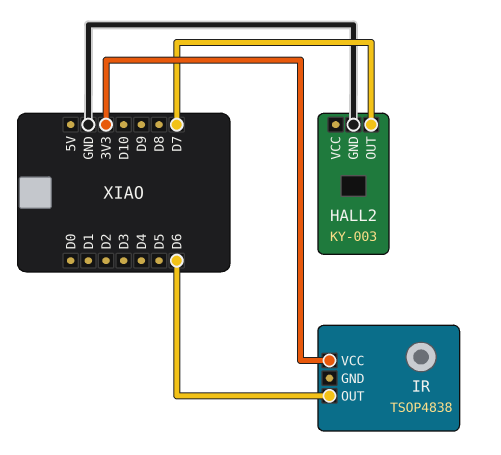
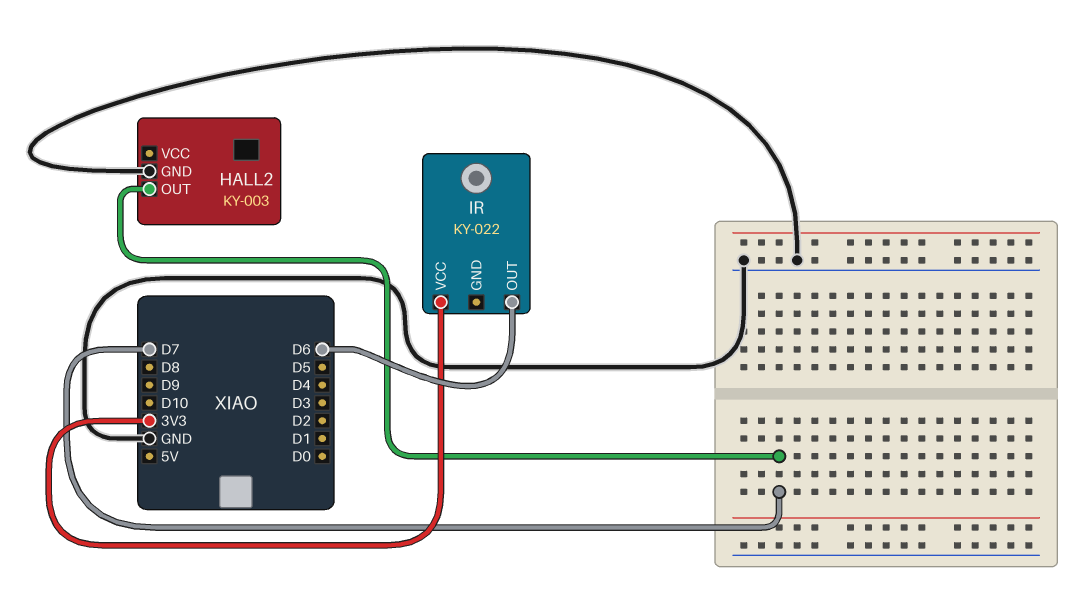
IR: TSOP4838 -> KY-022

